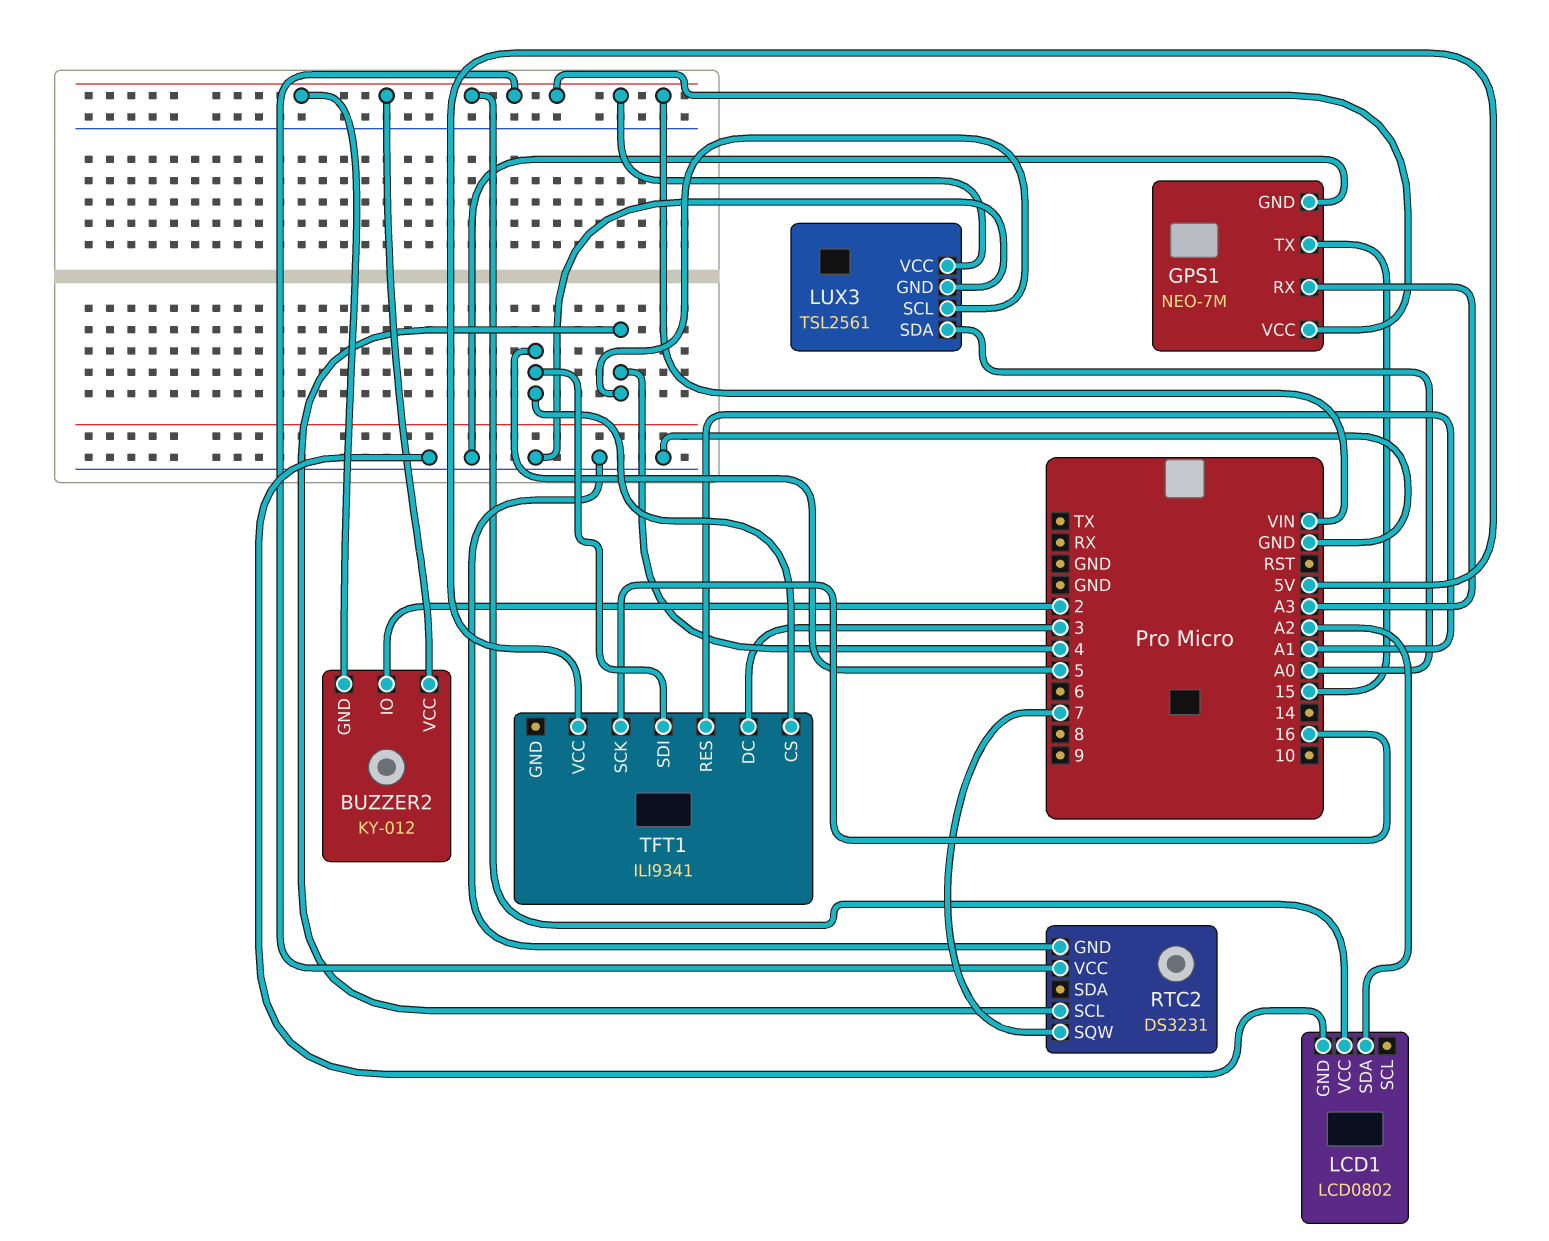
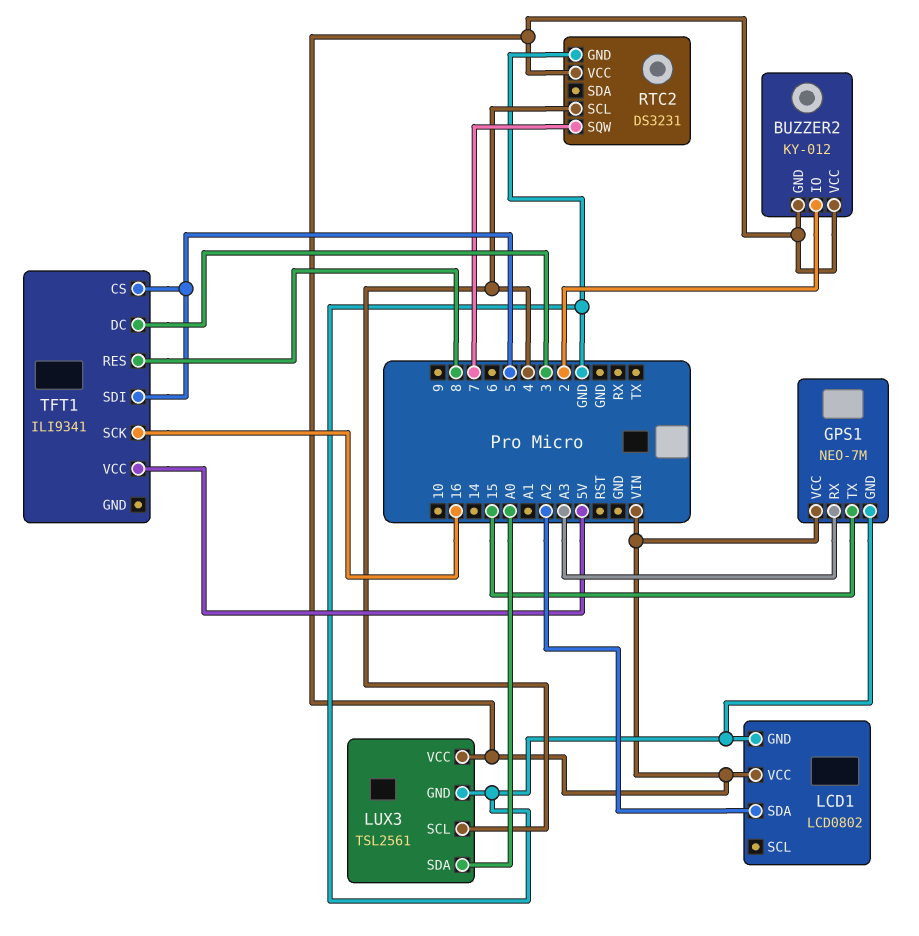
TFT1 pin RES: A1 -> 8

